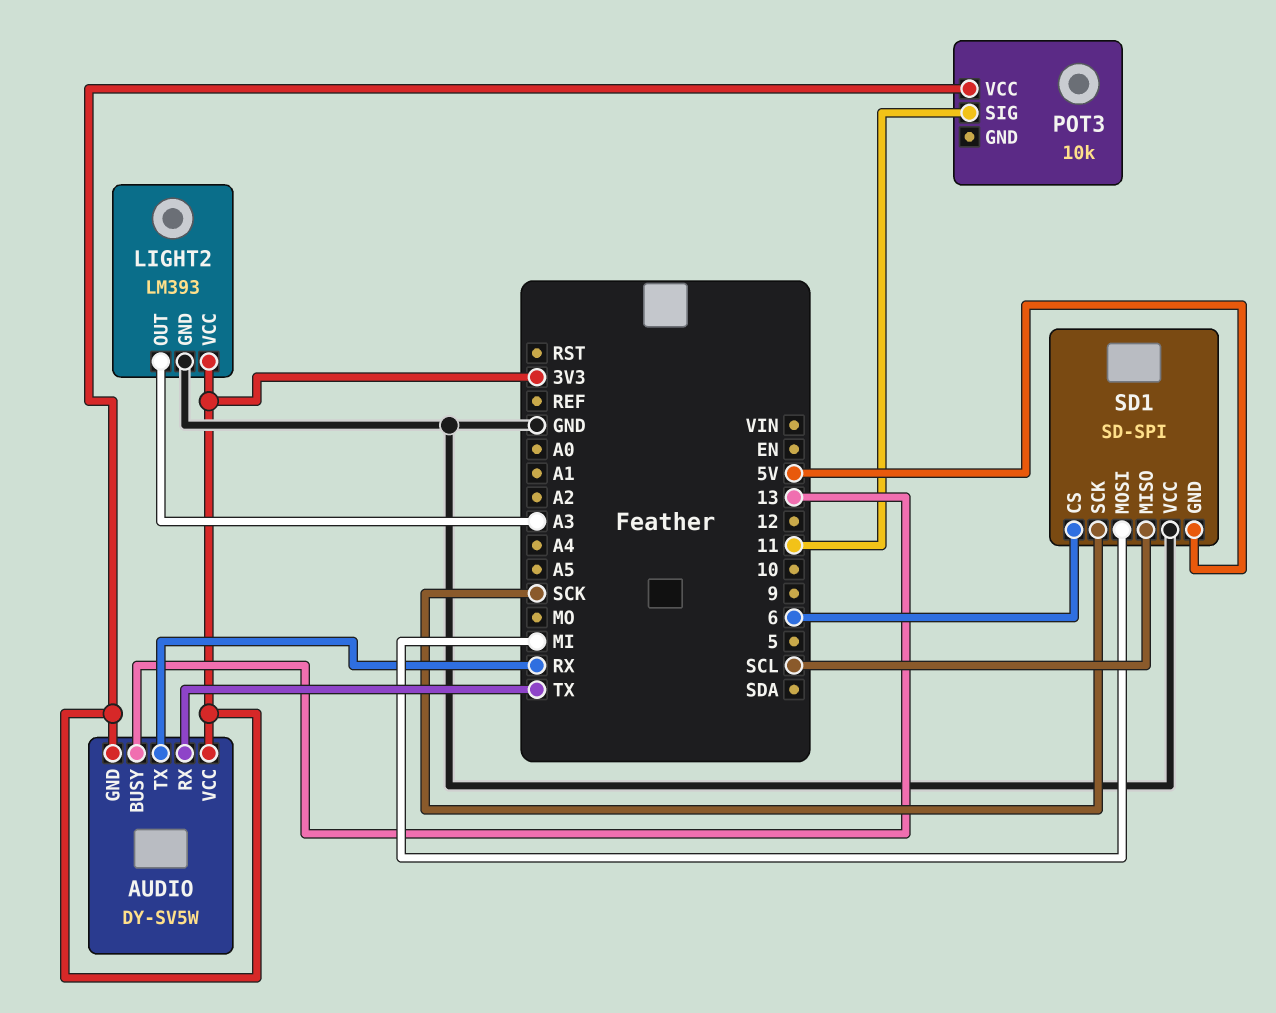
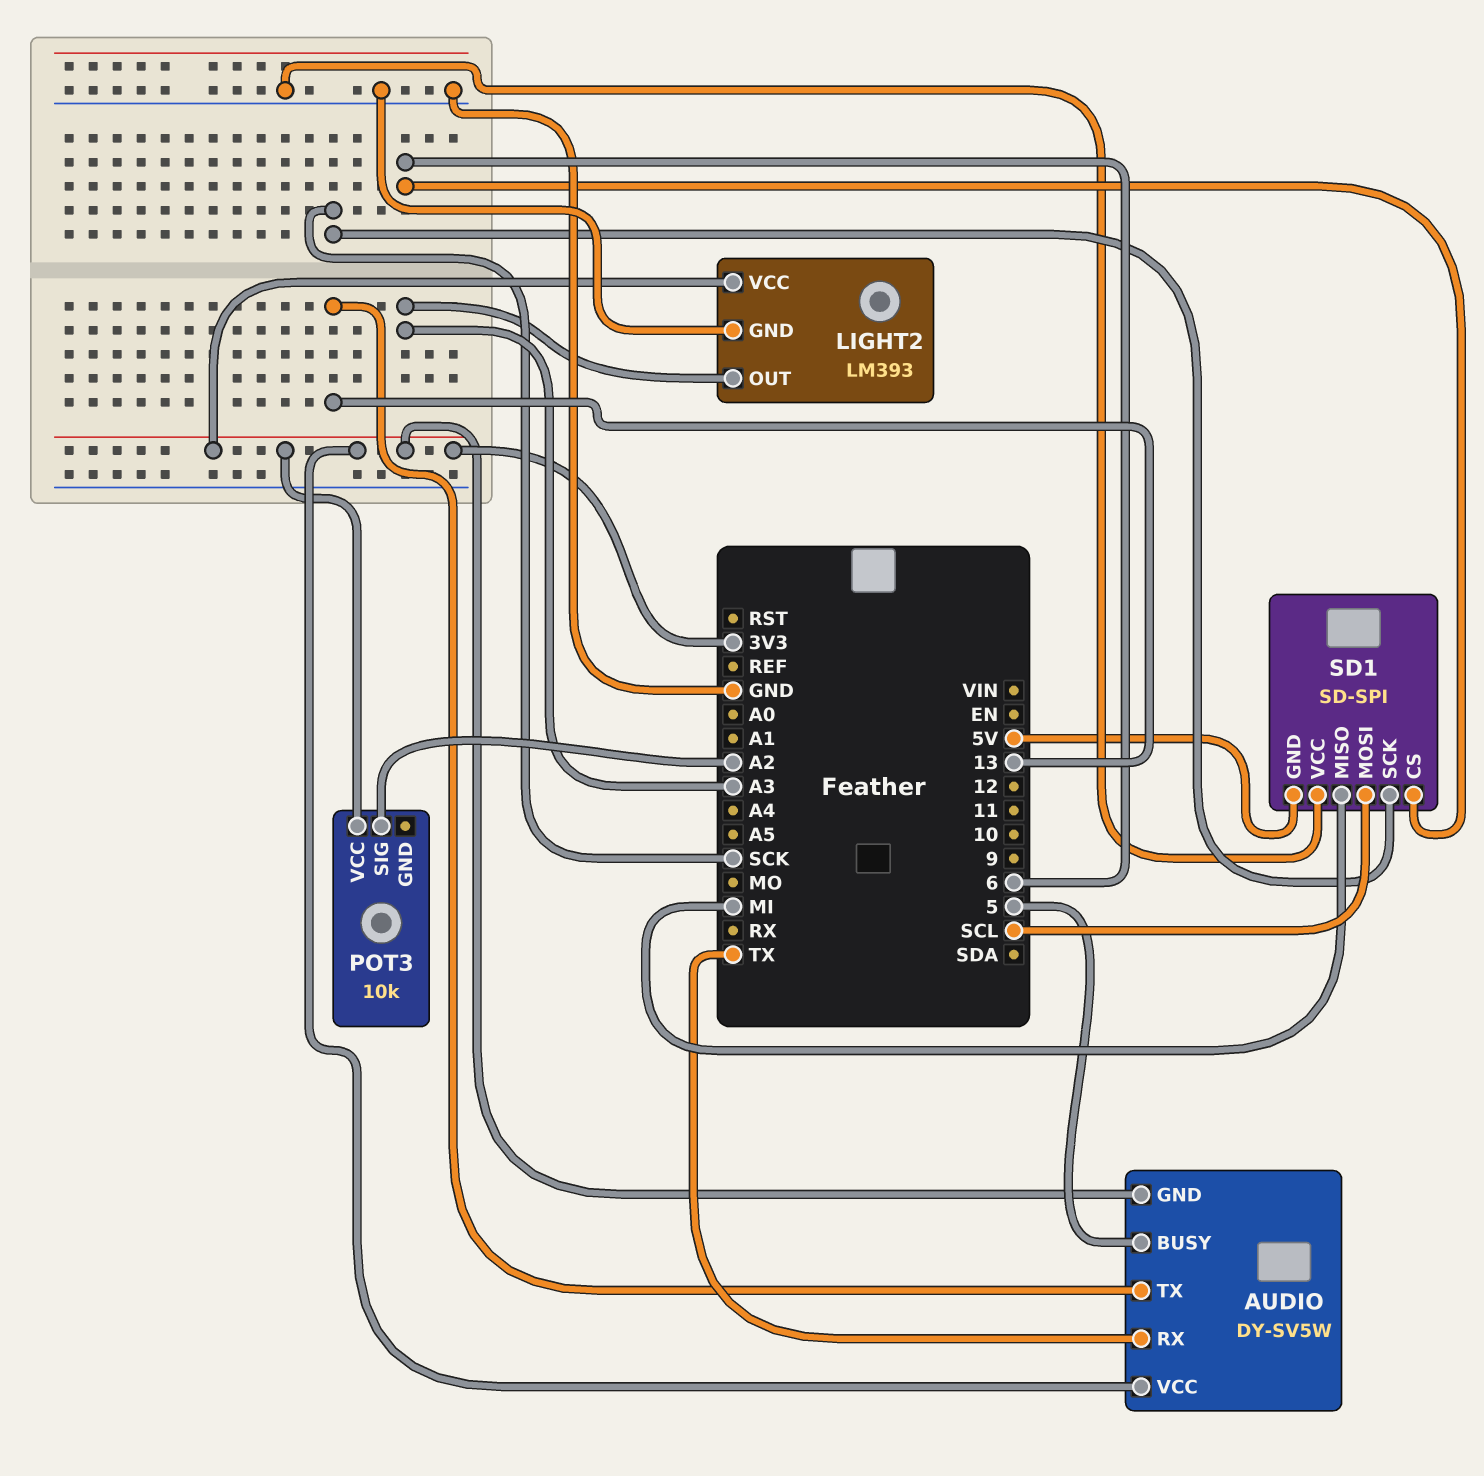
AUDIO pin BUSY: 13 -> 5
AUDIO pin TX: RX -> 13
POT3 pin SIG: 11 -> A2
SD1 pin MISO: SCL -> MI
SD1 pin MOSI: MI -> SCL

